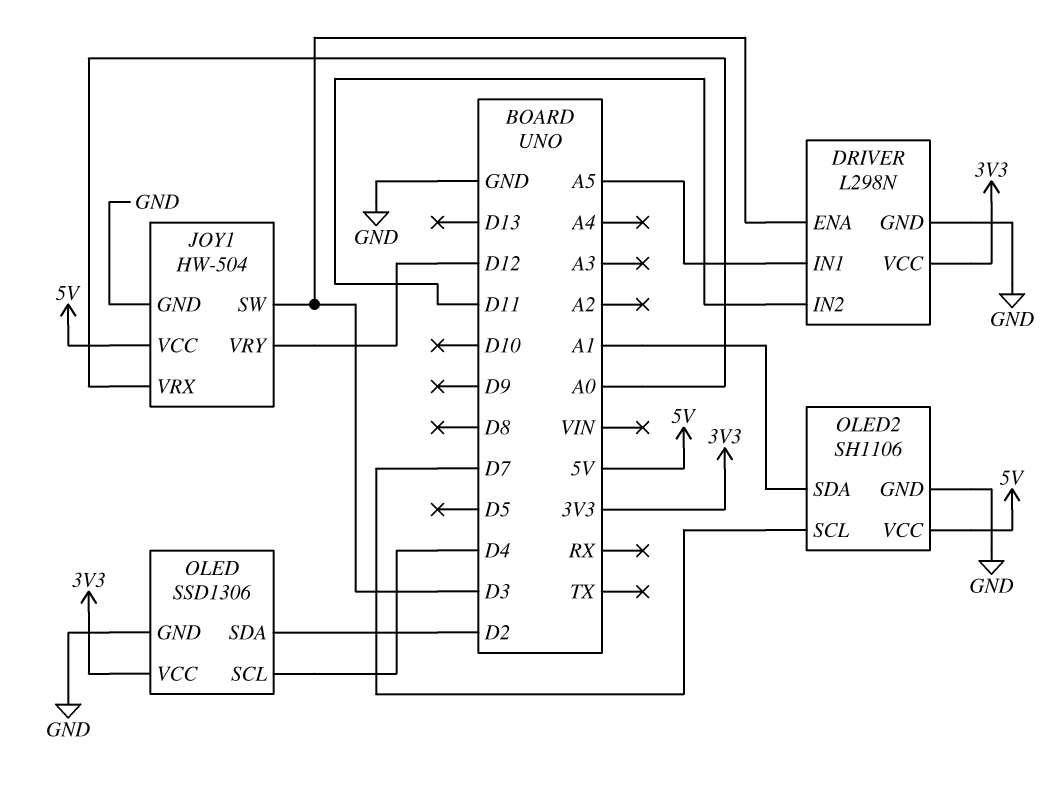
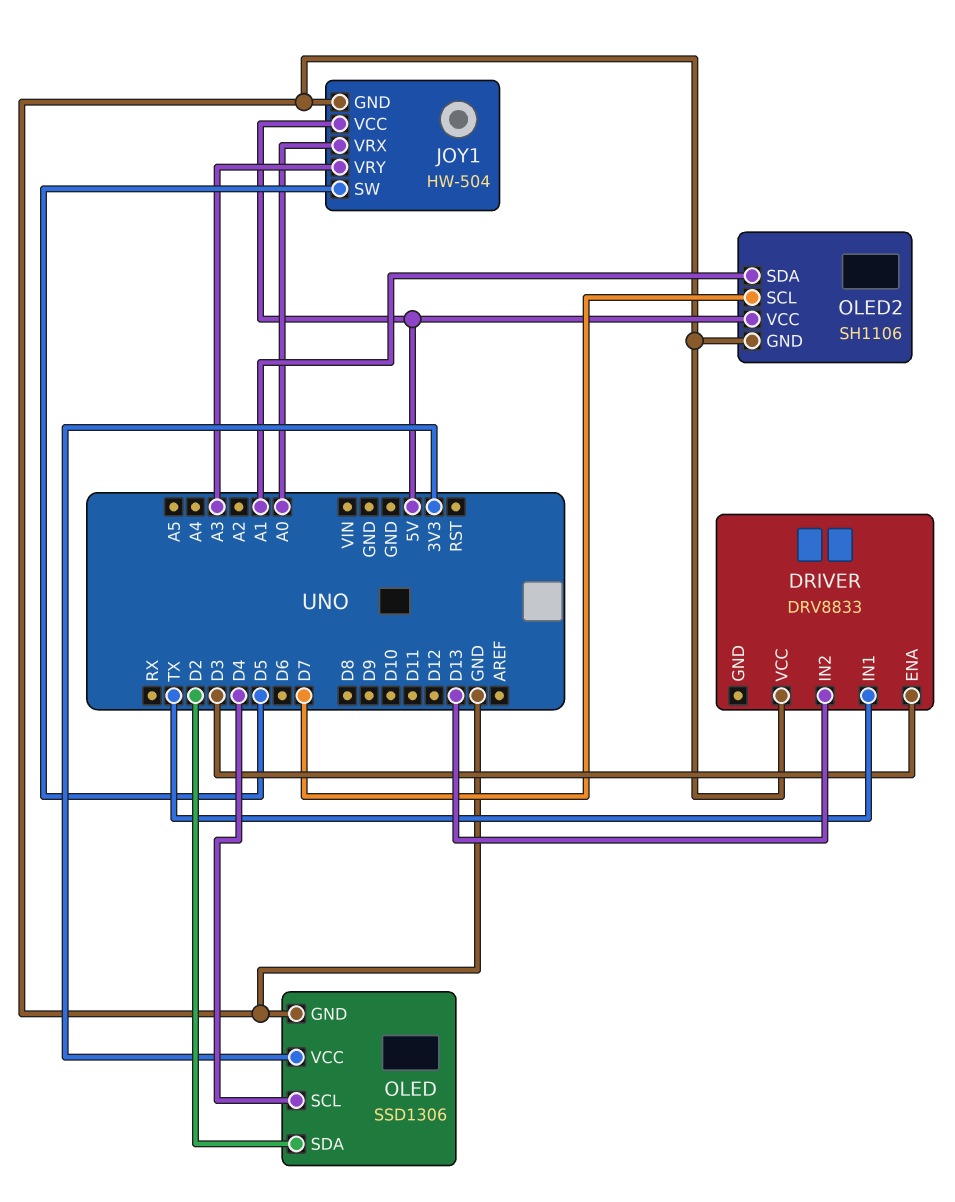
DRIVER: L298N -> DRV8833
DRIVER pin GND: GND -> none
DRIVER pin IN1: A5 -> TX
DRIVER pin IN2: D11 -> D13
DRIVER pin VCC: 3V3 -> GND
JOY1 pin SW: D3 -> D5
JOY1 pin VRY: D12 -> A3

